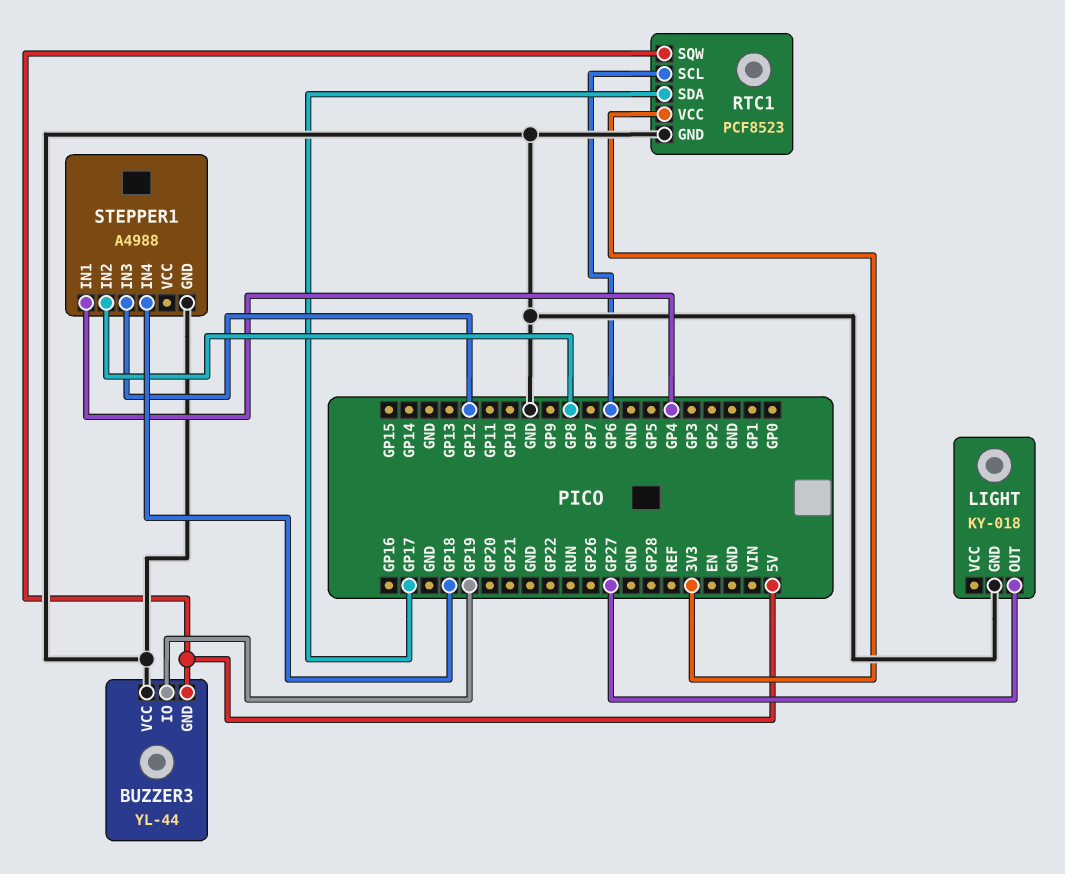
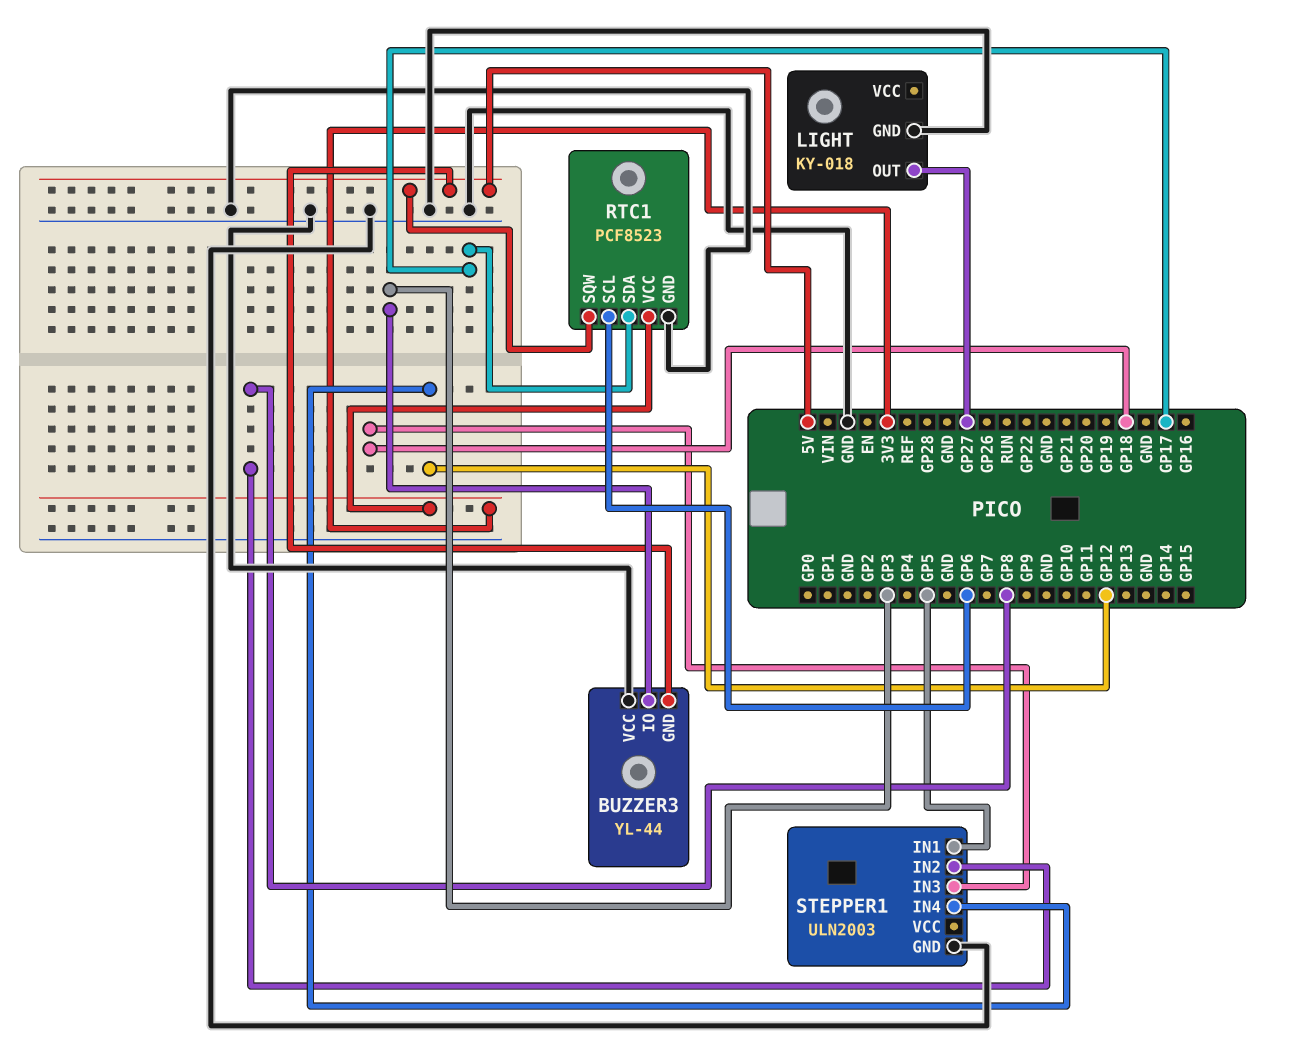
BUZZER3 pin IO: GP19 -> GP3
STEPPER1: A4988 -> ULN2003
STEPPER1 pin IN1: GP4 -> GP5
STEPPER1 pin IN3: GP12 -> GP18
STEPPER1 pin IN4: GP18 -> GP12

